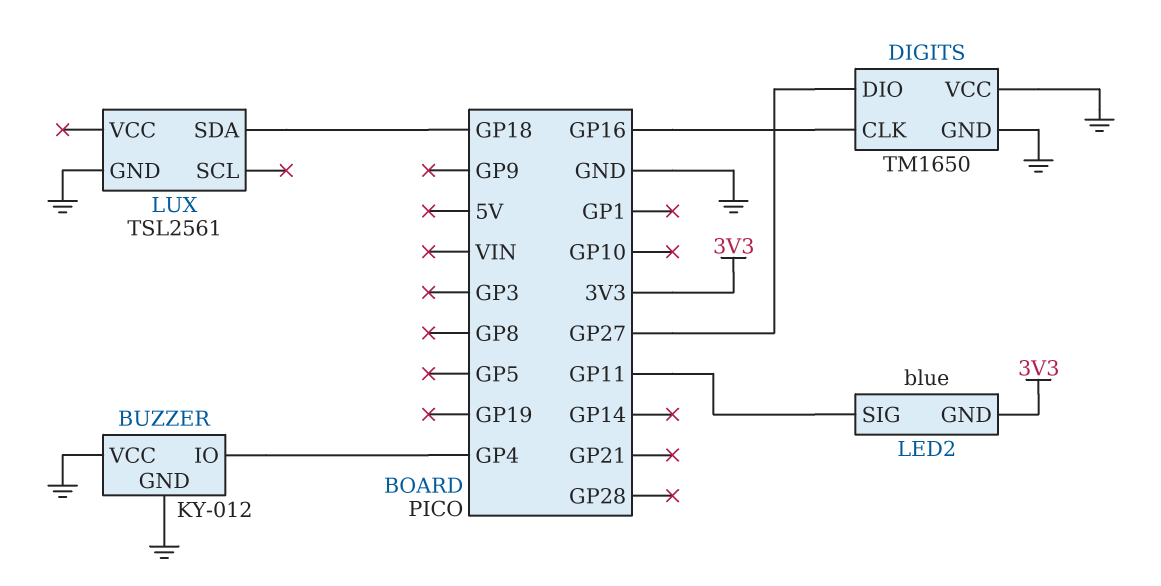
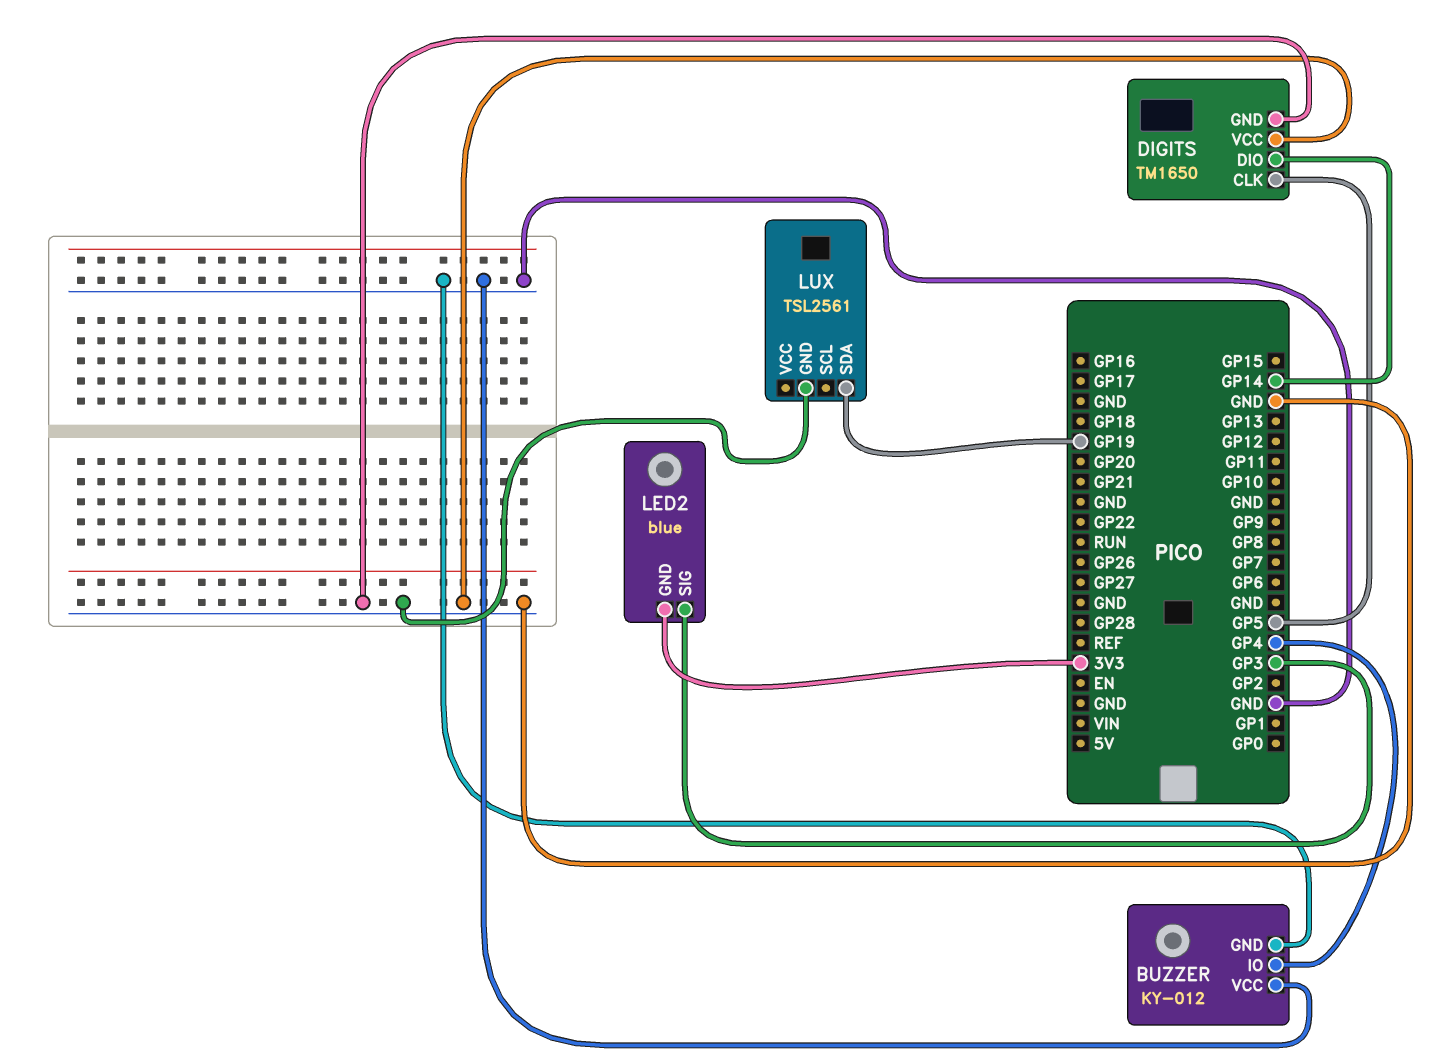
DIGITS pin CLK: GP16 -> GP5
DIGITS pin DIO: GP27 -> GP14
LED2 pin SIG: GP11 -> GP3
LUX pin SDA: GP18 -> GP19

